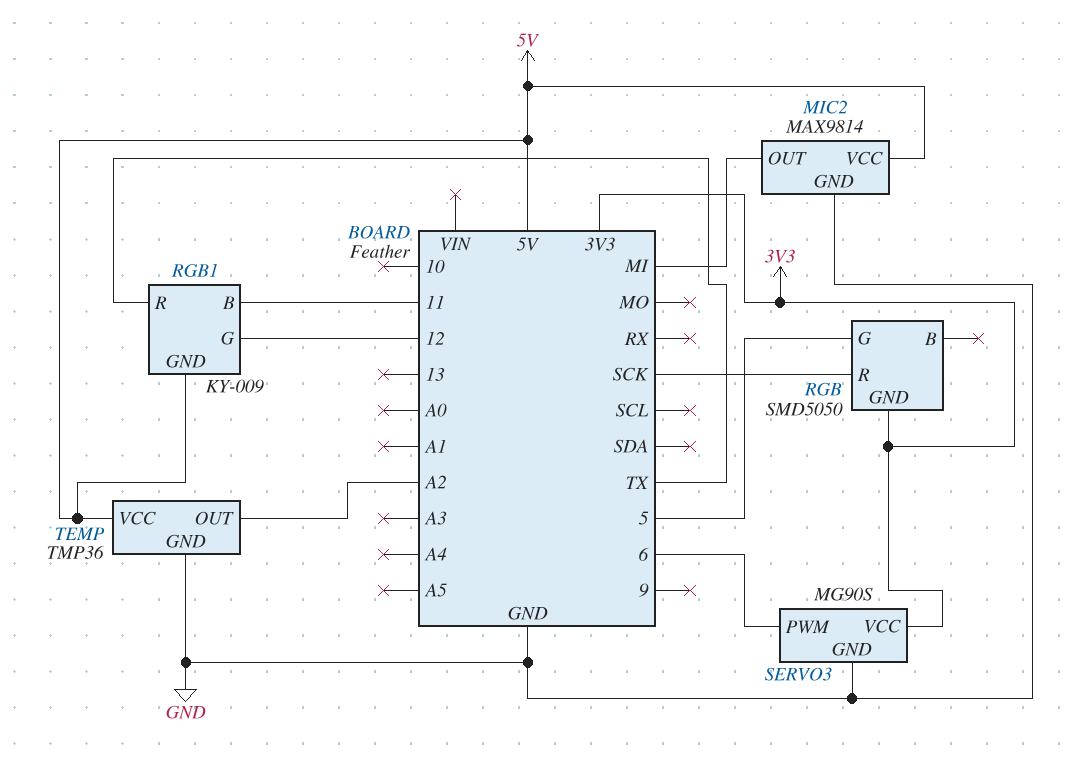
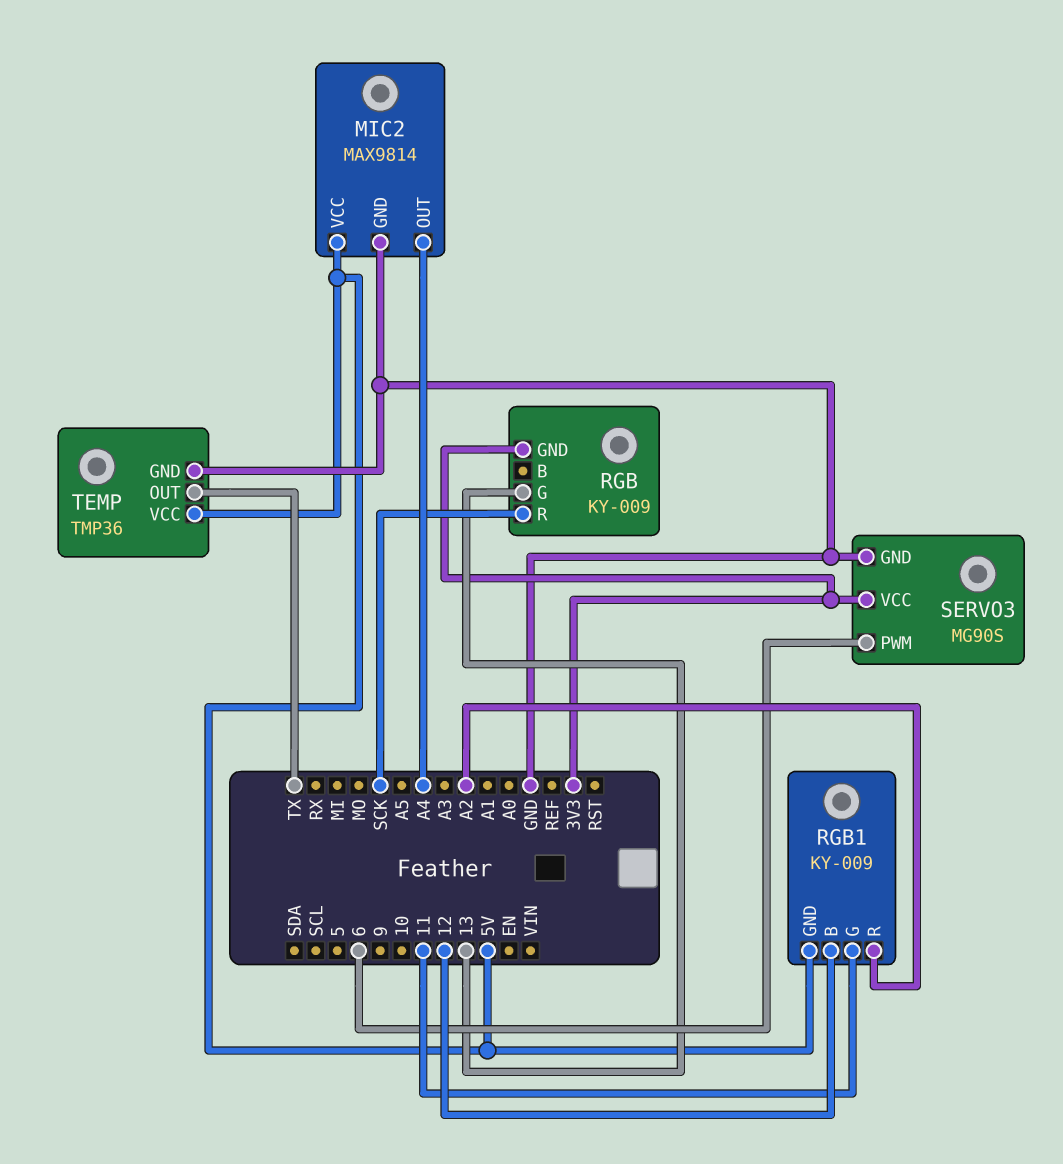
MIC2 pin OUT: MI -> A4
RGB: SMD5050 -> KY-009
RGB pin G: 5 -> 13
RGB1 pin B: 11 -> 12
RGB1 pin G: 12 -> 11
RGB1 pin R: TX -> A2
TEMP pin OUT: A2 -> TX

